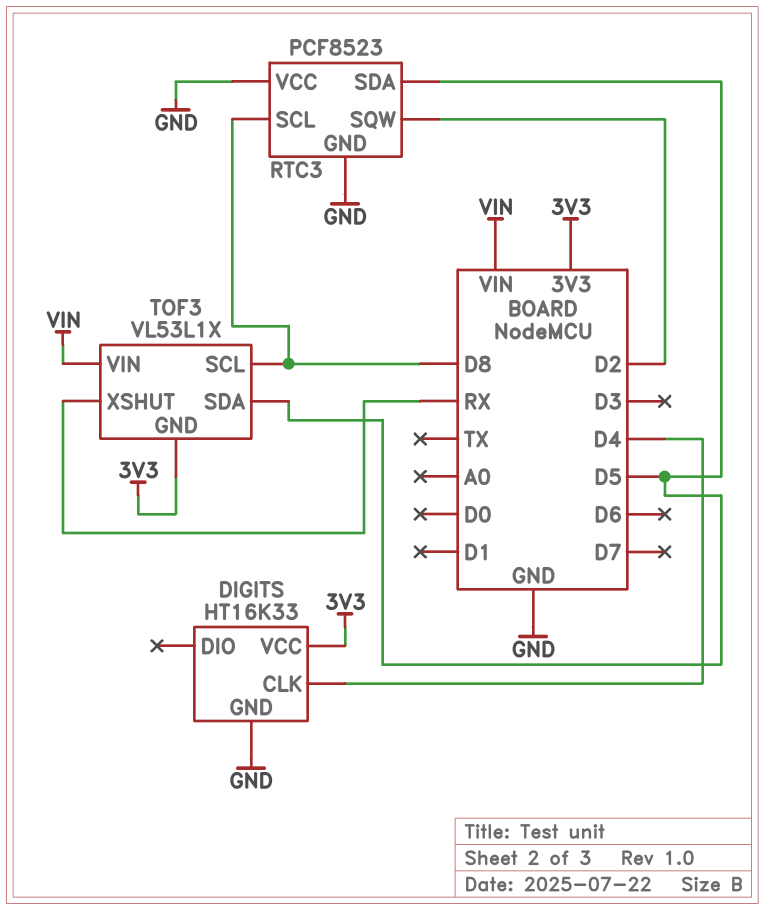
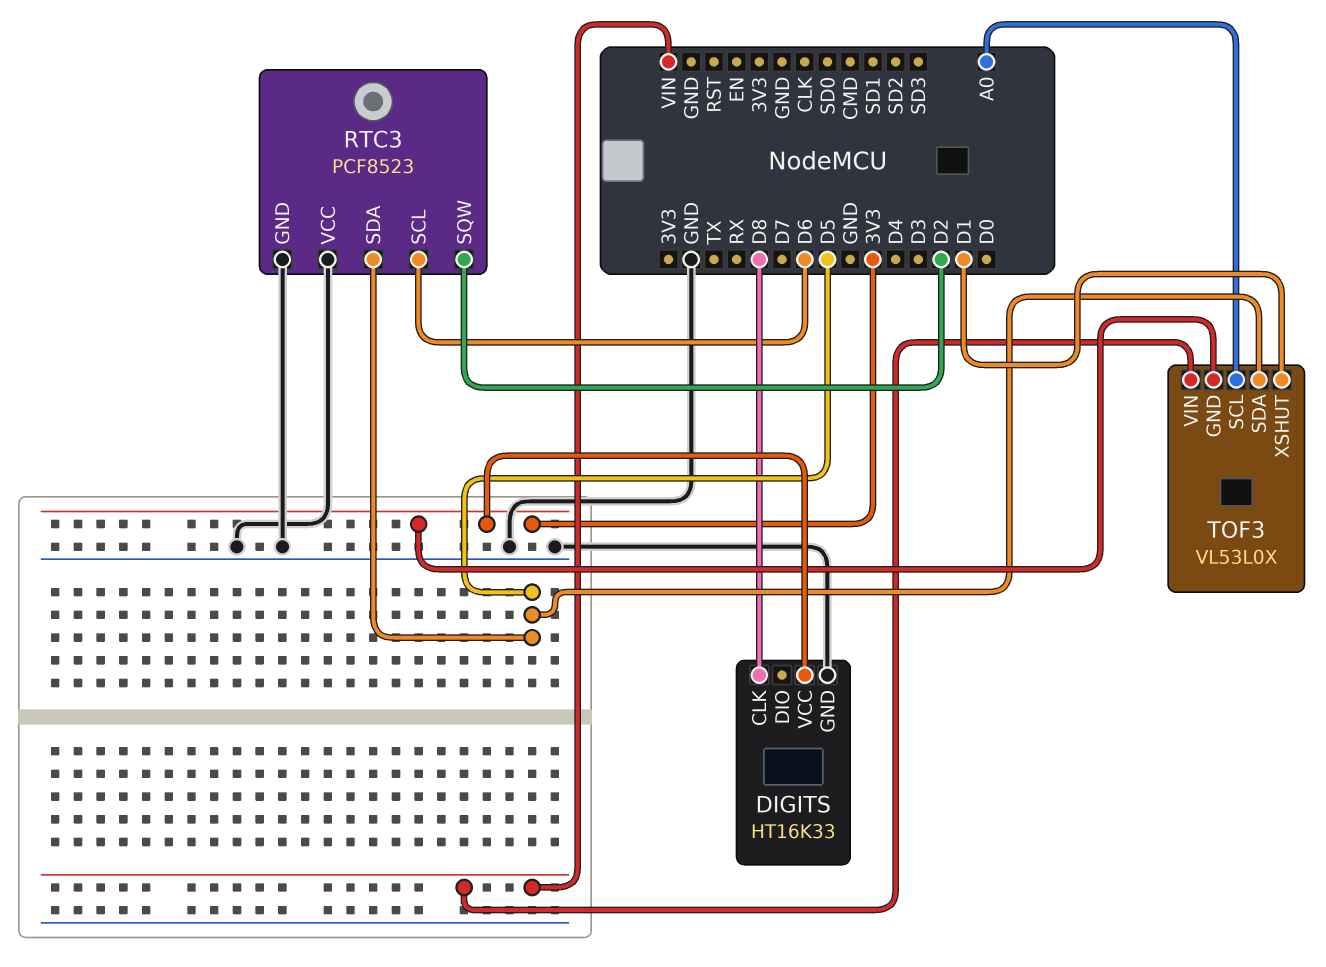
DIGITS pin CLK: D4 -> D8
RTC3 pin SCL: D8 -> D6
TOF3: VL53L1X -> VL53L0X
TOF3 pin SCL: D8 -> A0
TOF3 pin XSHUT: RX -> D1

